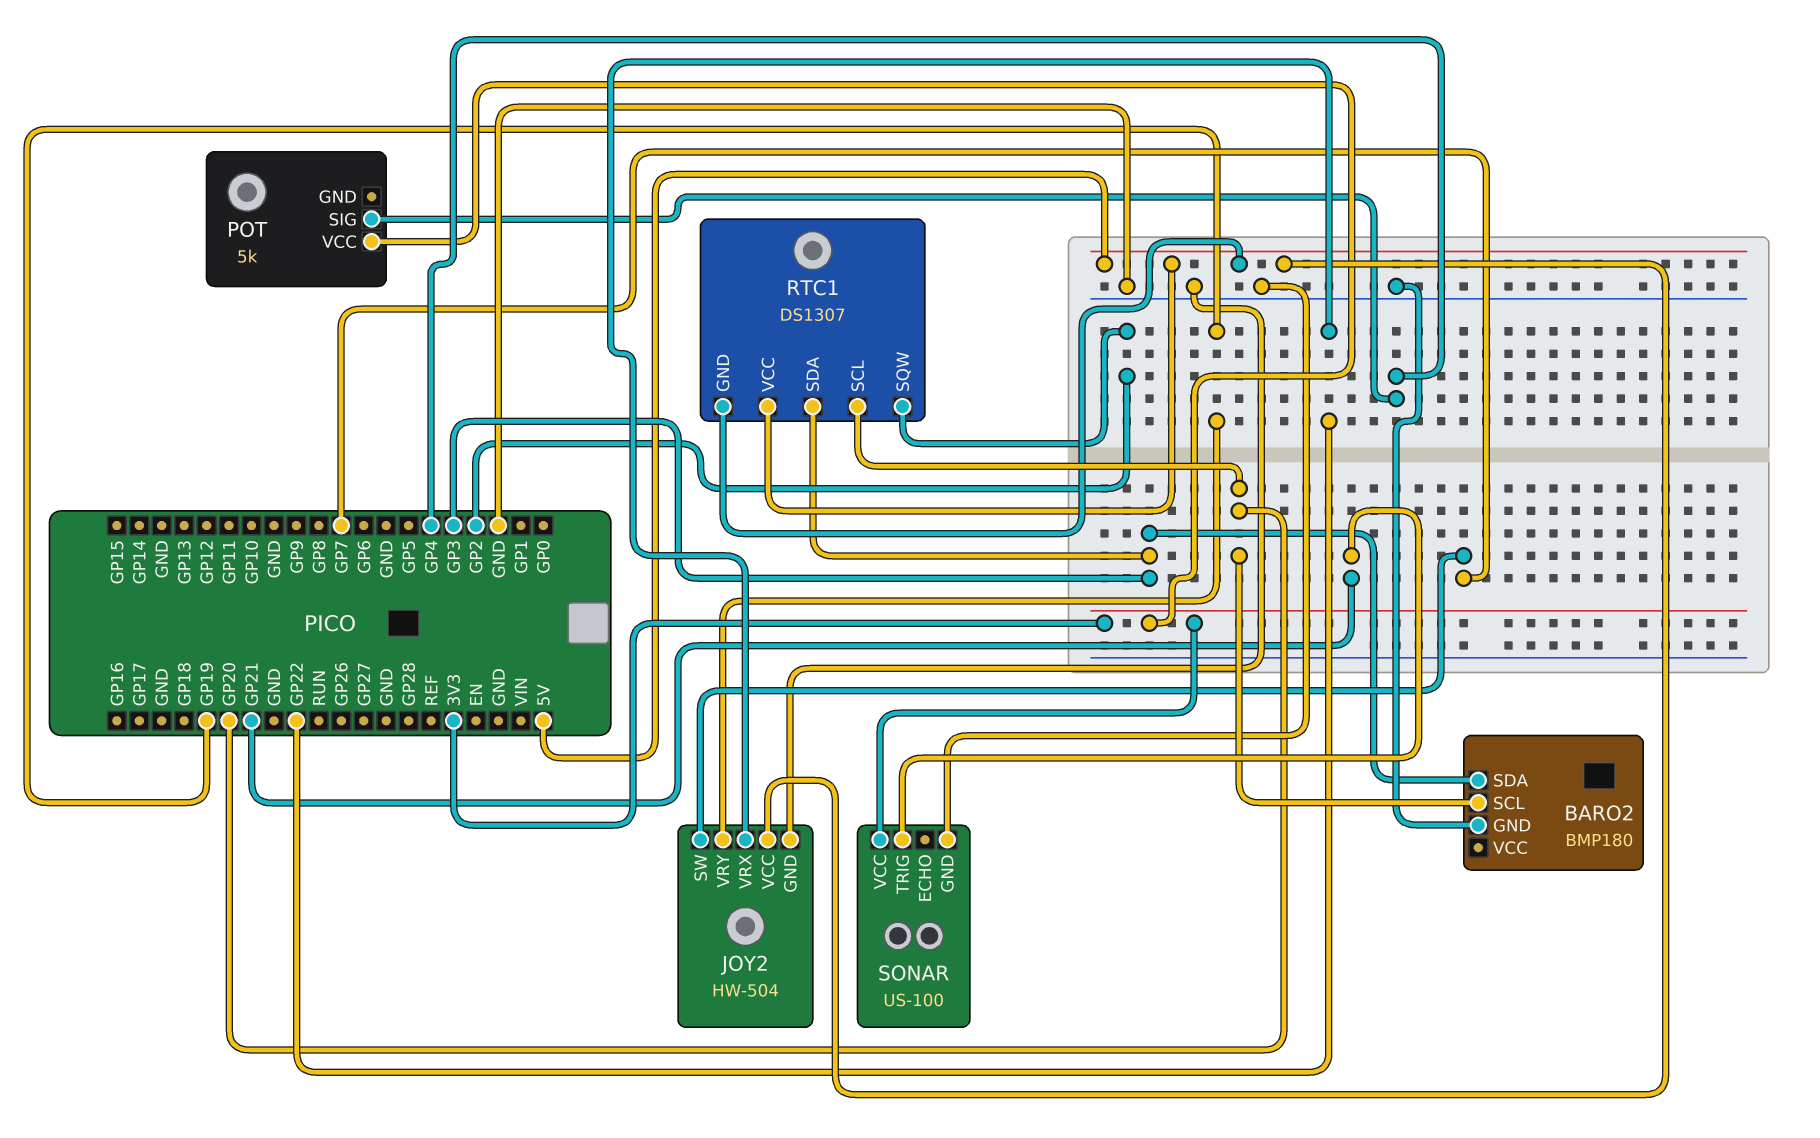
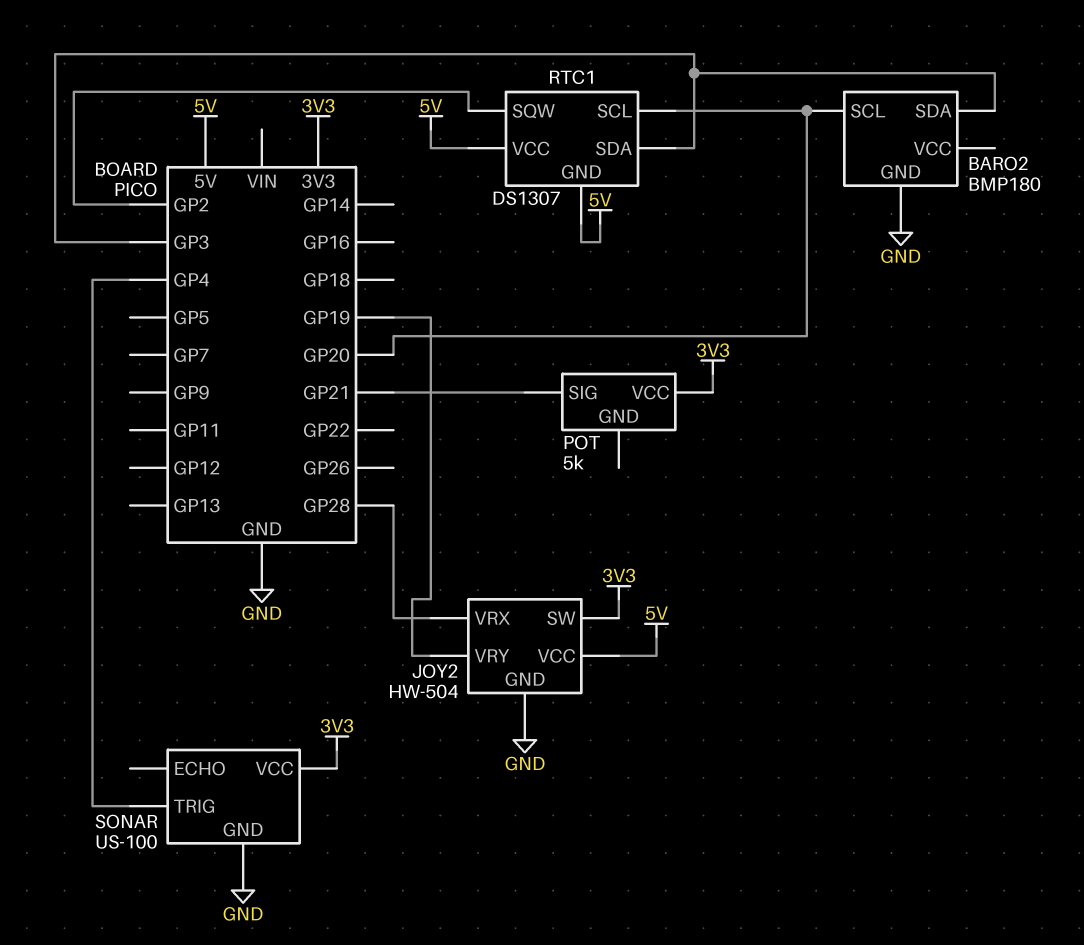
JOY2 pin SW: GP7 -> 3V3
JOY2 pin VRX: GP22 -> GP28
POT pin SIG: GP4 -> GP21
SONAR pin TRIG: GP21 -> GP4

